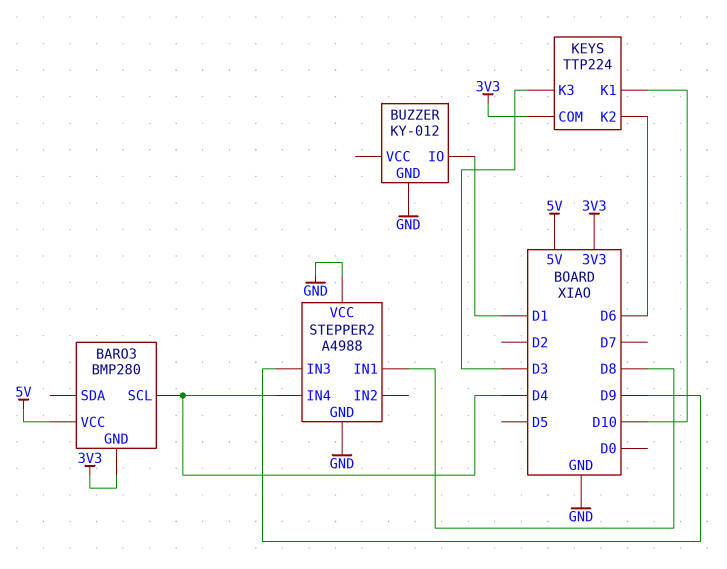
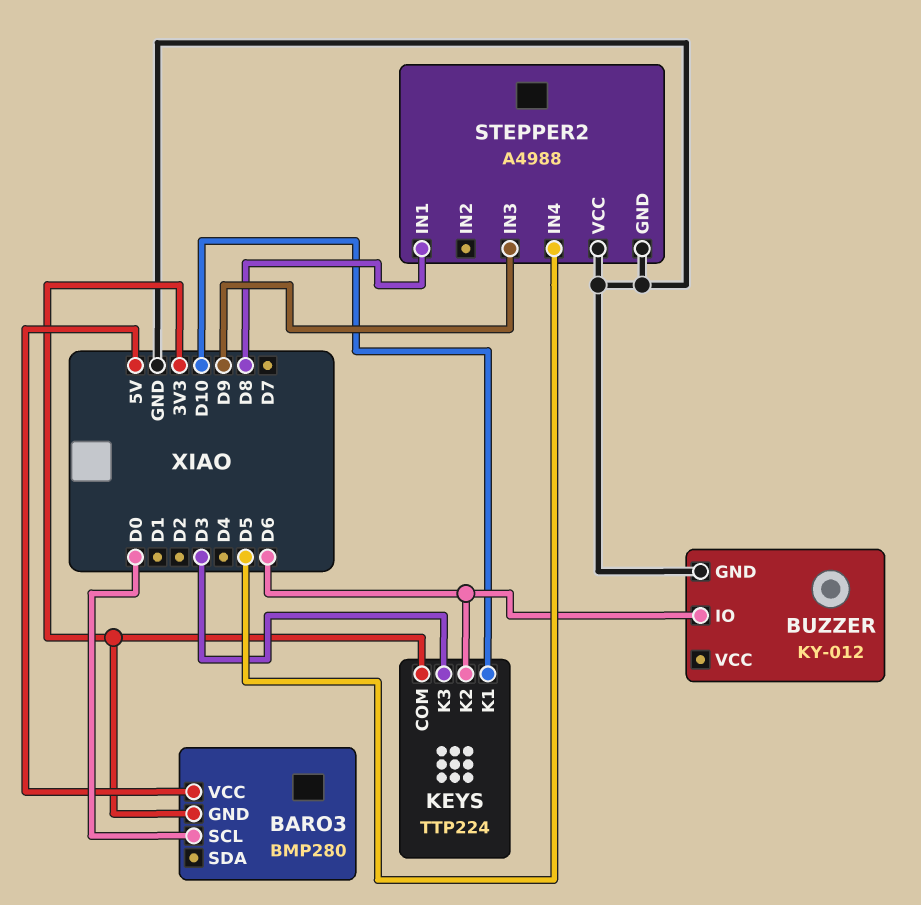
BARO3 pin SCL: D4 -> D0
BUZZER pin IO: D1 -> D6
STEPPER2 pin IN4: D4 -> D5

